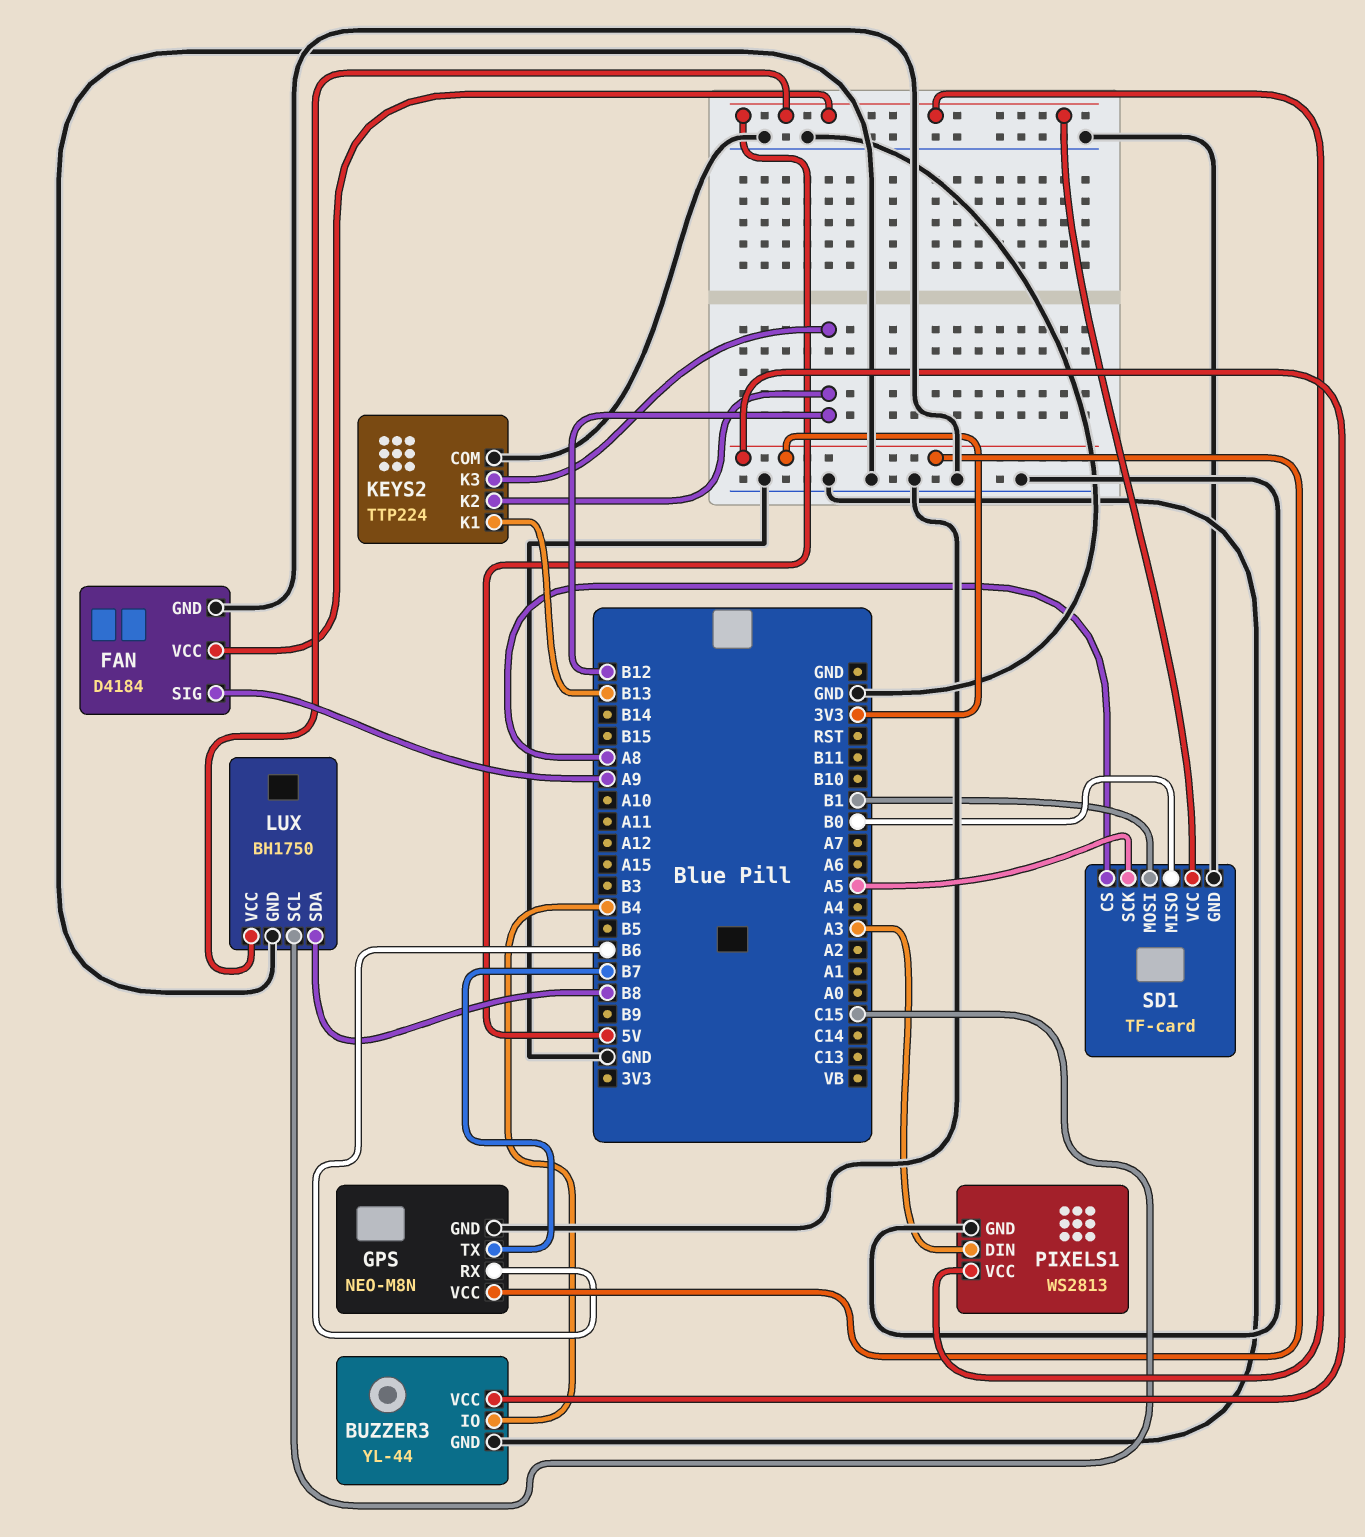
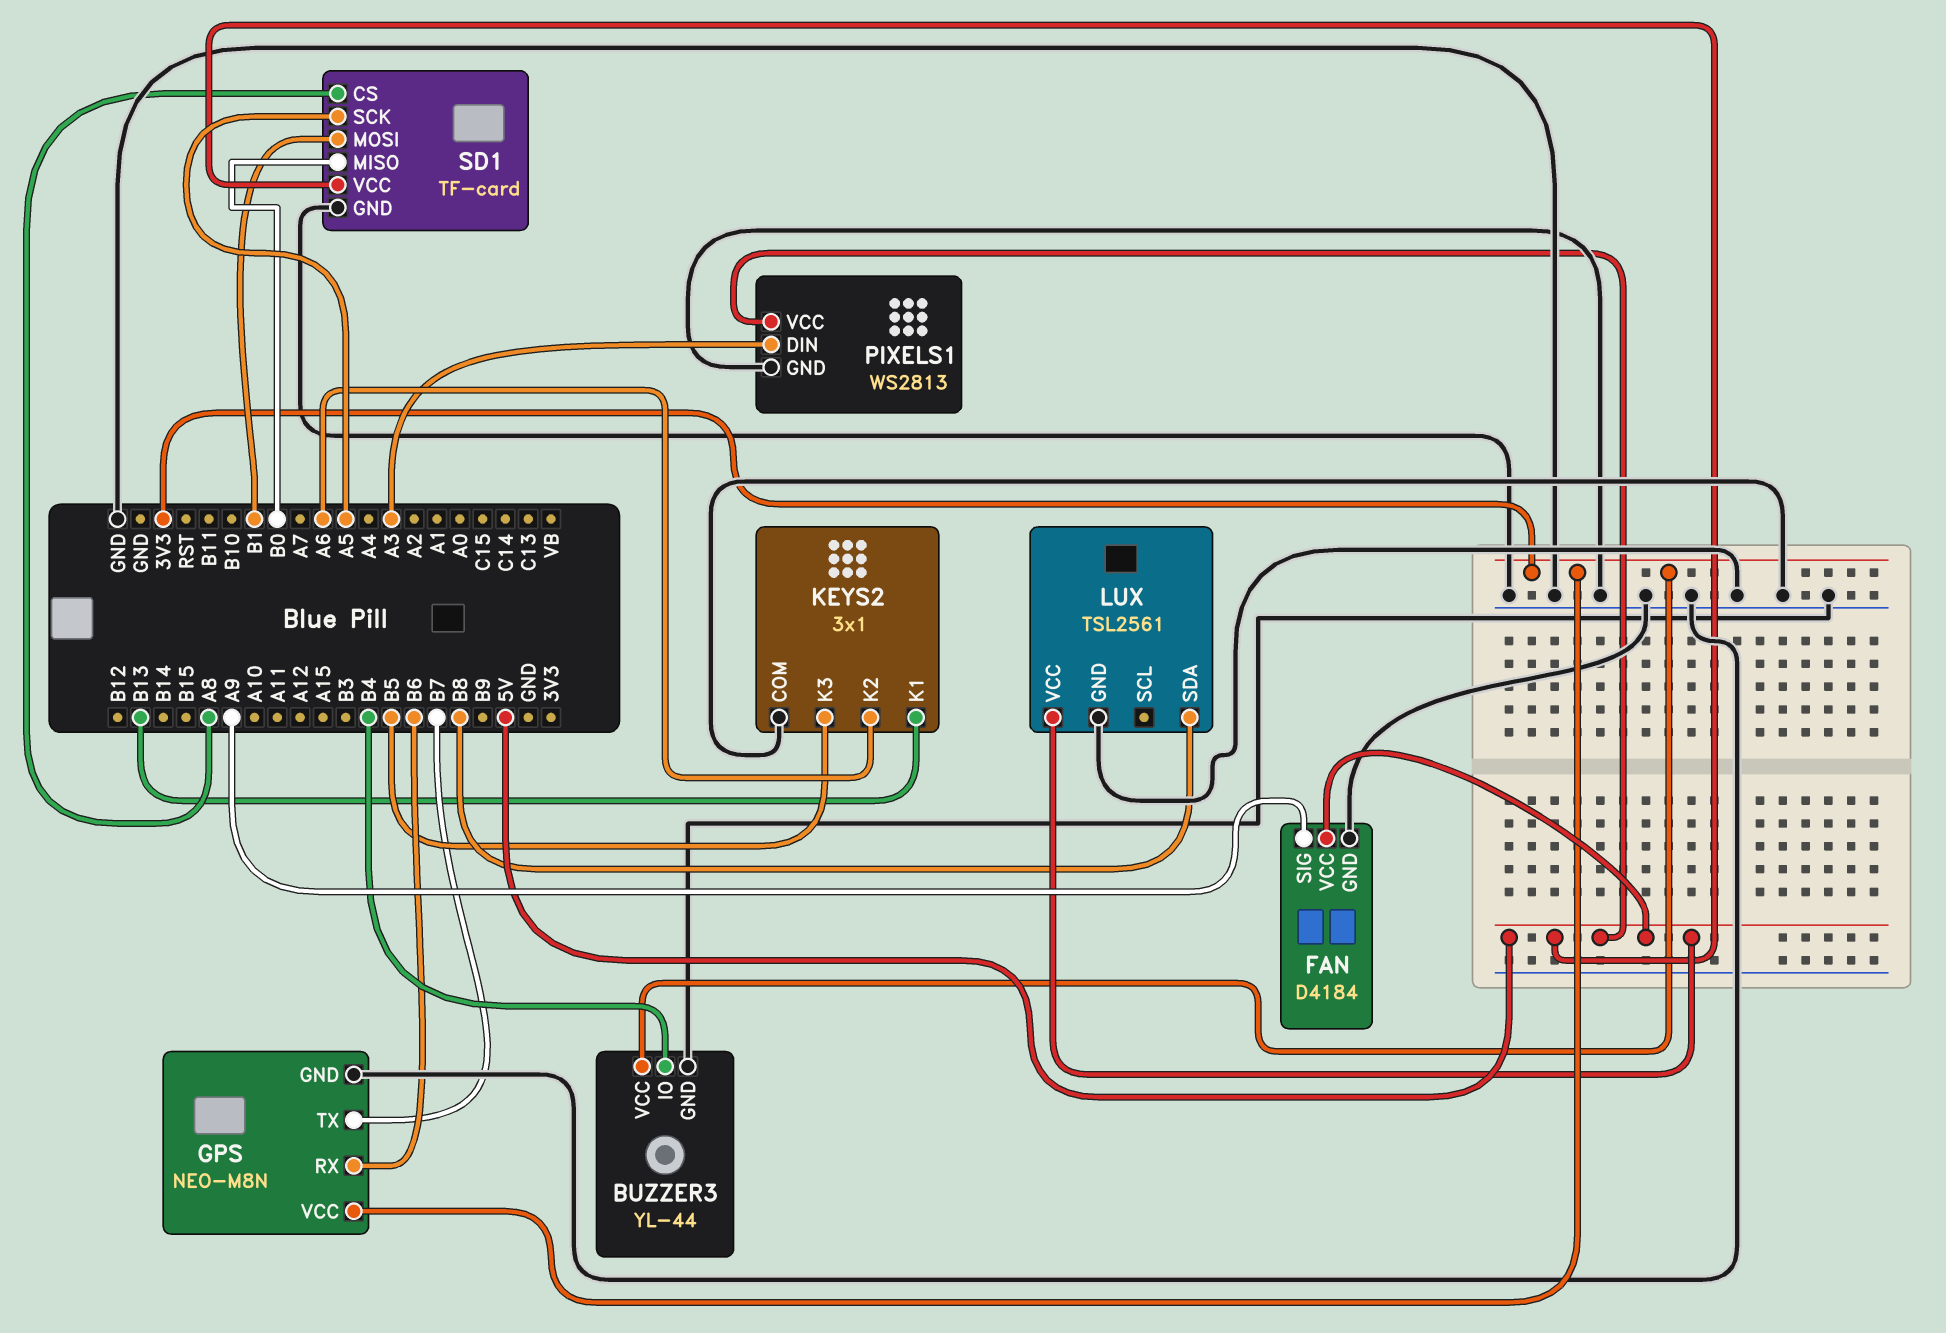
KEYS2: TTP224 -> 3x1
KEYS2 pin K2: B12 -> A6
KEYS2 pin K3: B12 -> B5
LUX: BH1750 -> TSL2561
LUX pin SCL: C15 -> none

